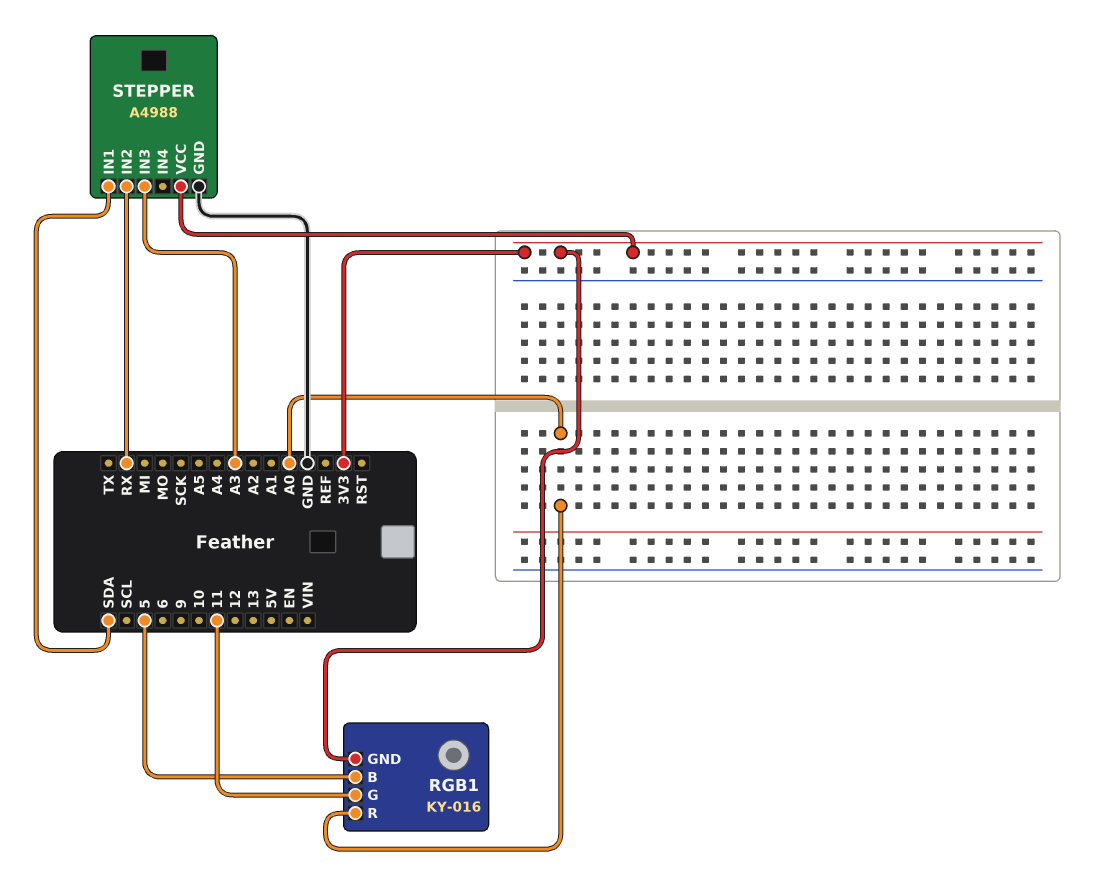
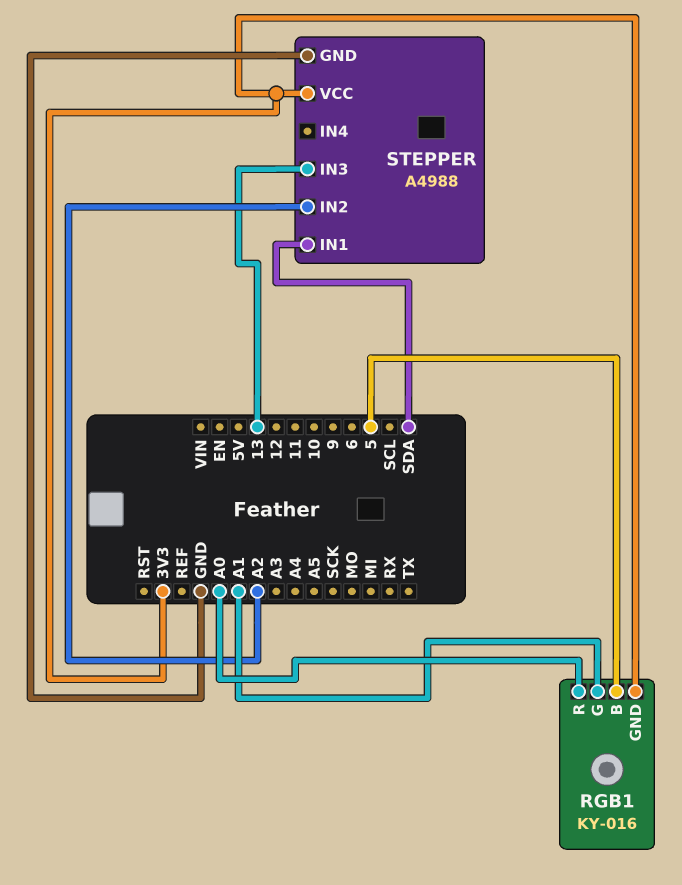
RGB1 pin G: 11 -> A1
STEPPER pin IN2: RX -> A2
STEPPER pin IN3: A3 -> 13

